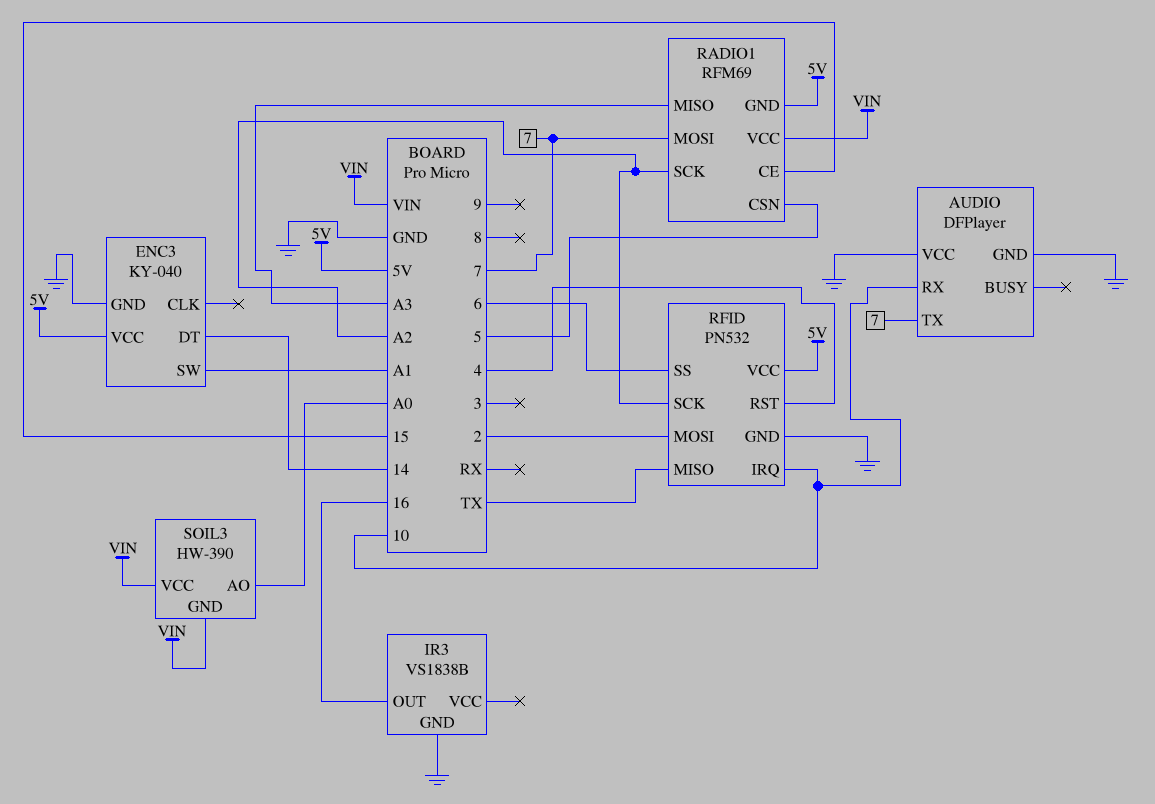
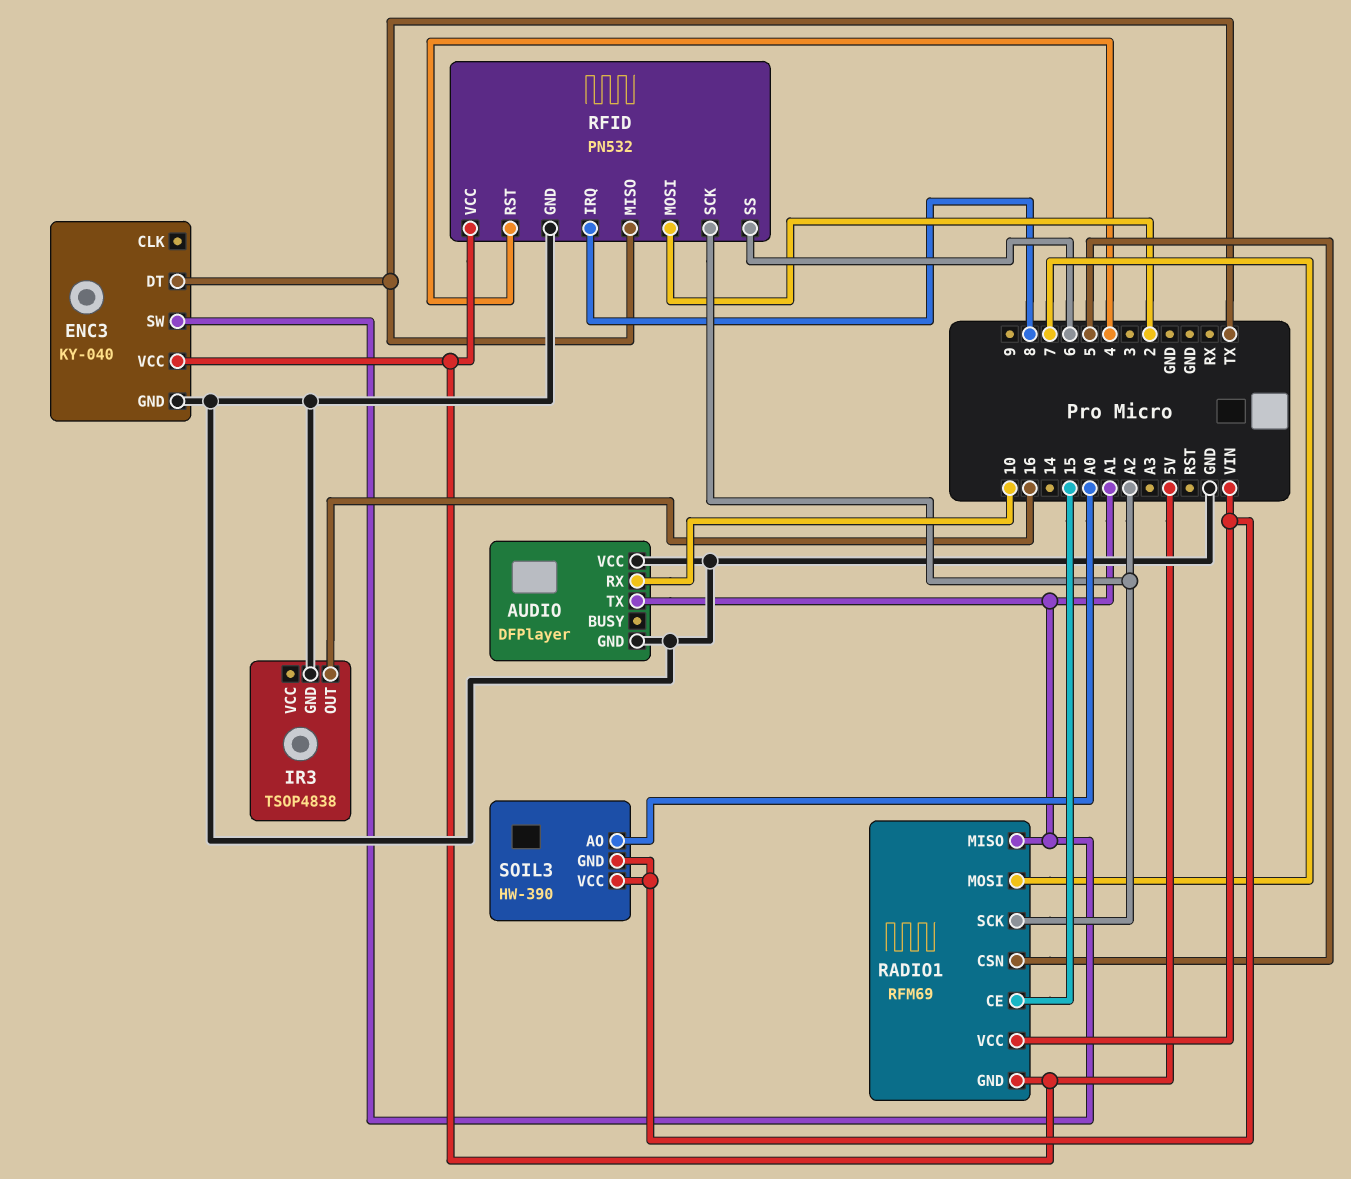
AUDIO pin TX: 7 -> A1
ENC3 pin DT: 14 -> TX
IR3: VS1838B -> TSOP4838
RADIO1 pin MISO: A3 -> A1
RFID pin IRQ: 10 -> 8

